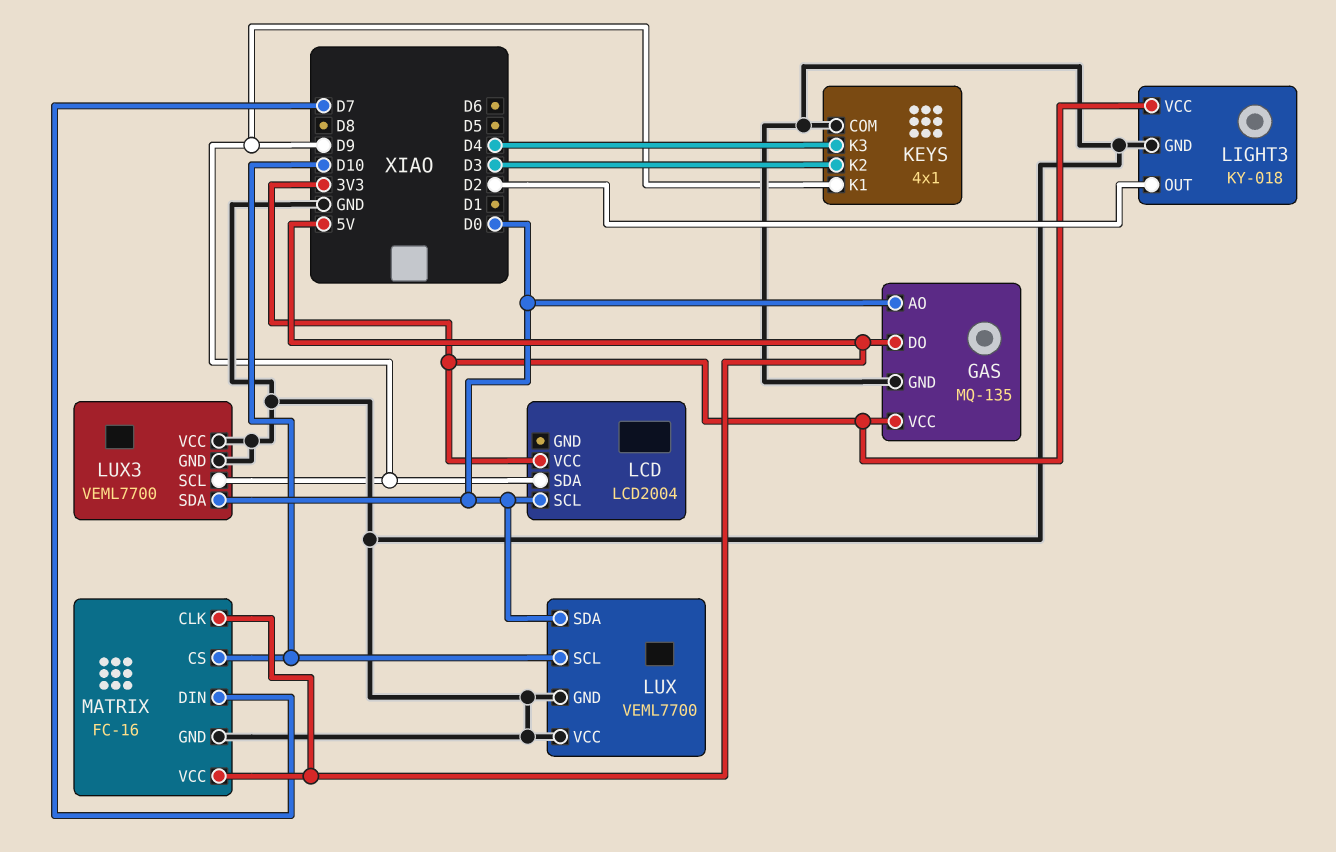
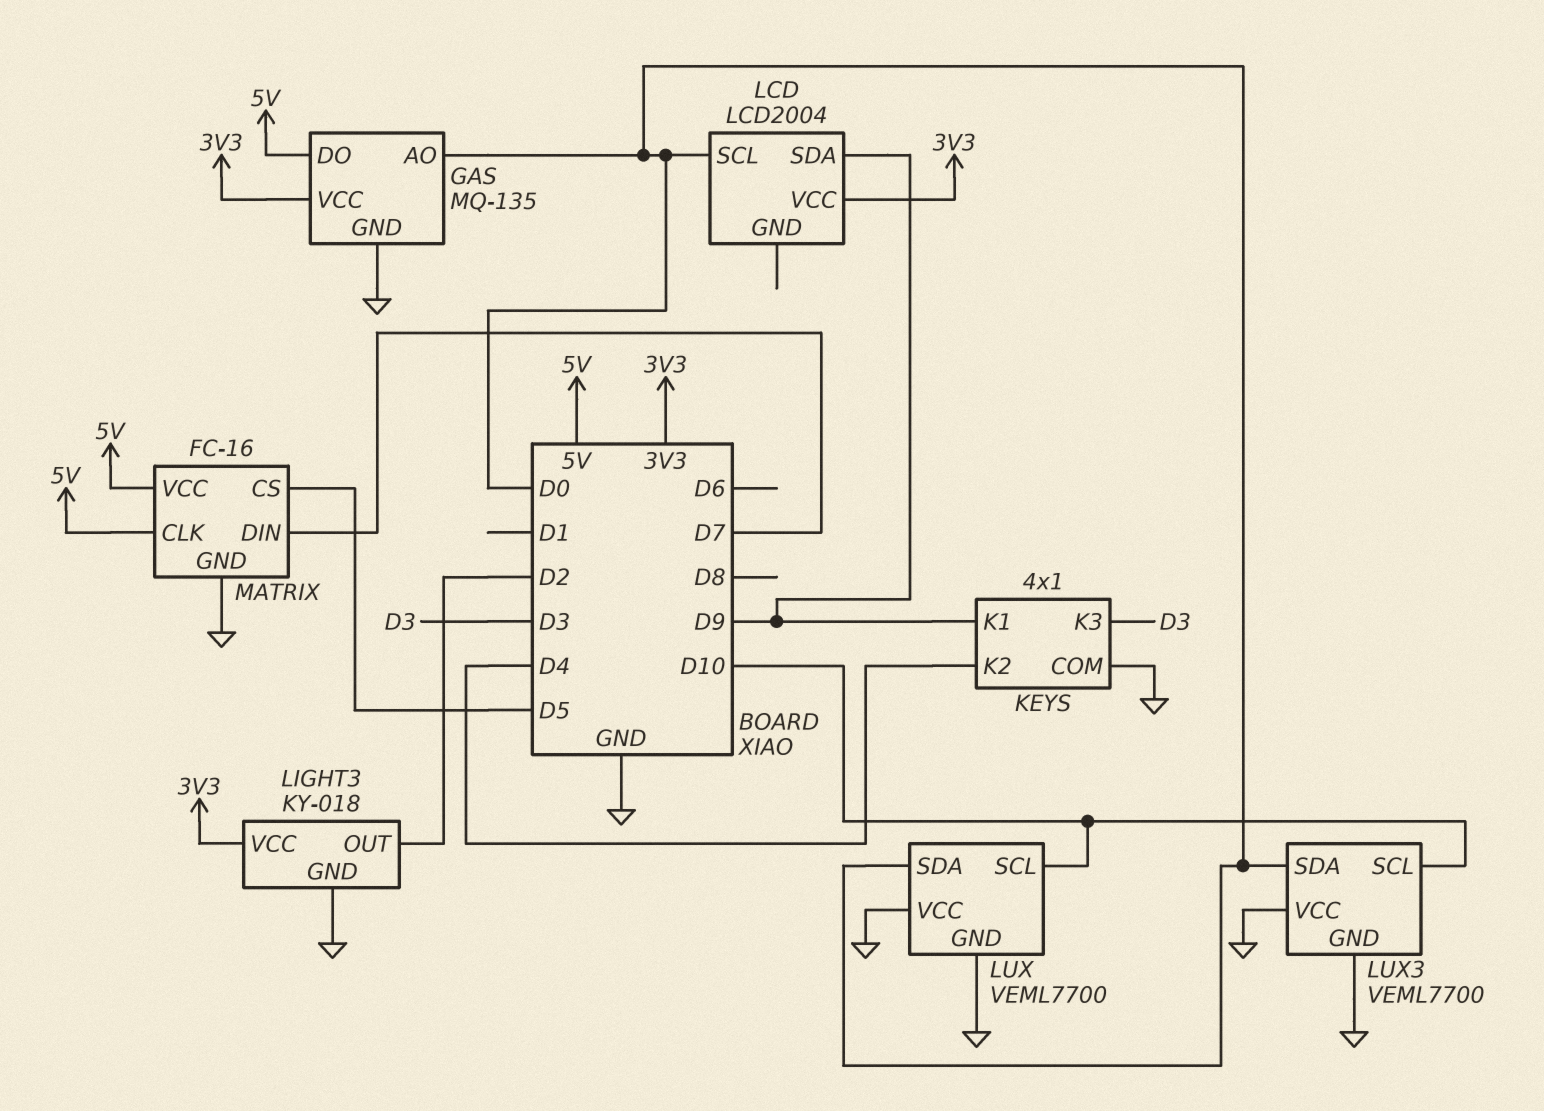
KEYS pin K2: D3 -> D4
KEYS pin K3: D4 -> D3
LUX3 pin SCL: D9 -> D10
MATRIX pin CS: D10 -> D5

